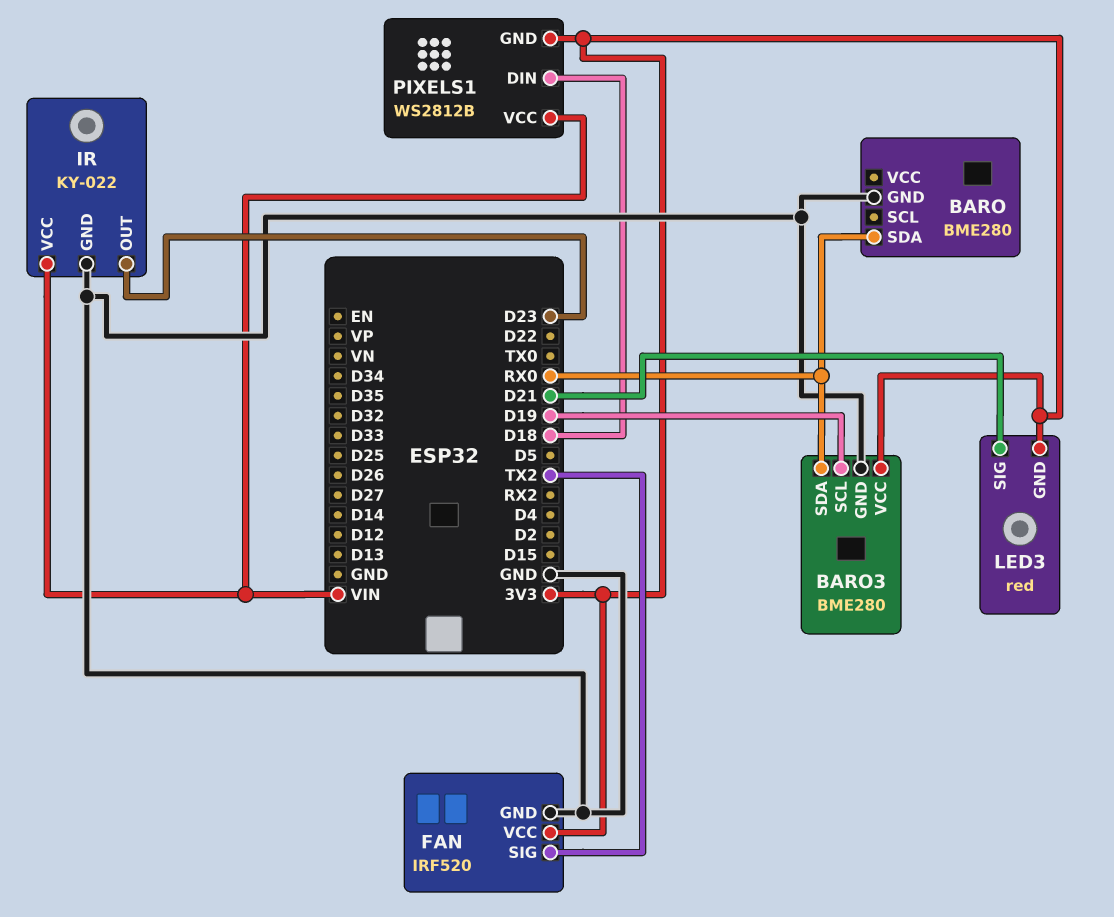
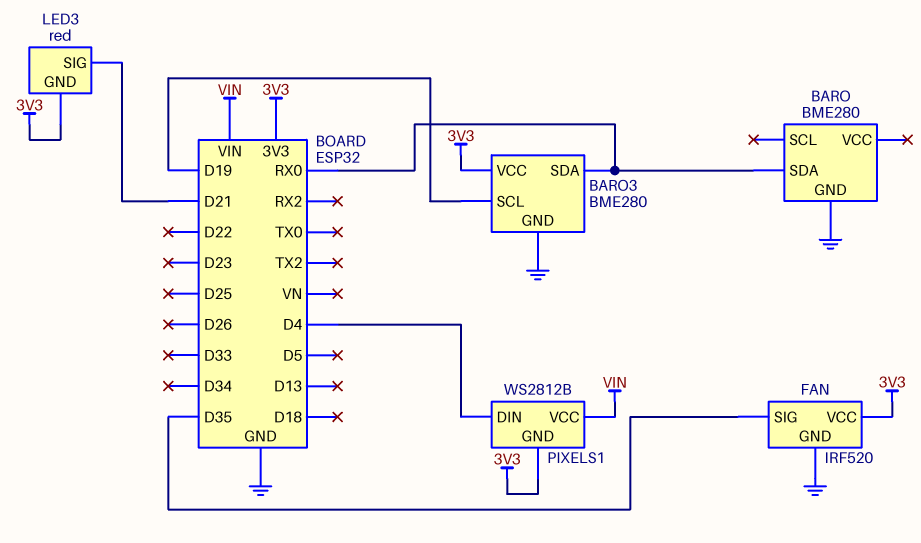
FAN pin SIG: TX2 -> D35
IR: KY-022 -> none
IR pin GND: GND -> none
IR pin OUT: D23 -> none
IR pin VCC: VIN -> none
PIXELS1 pin DIN: D18 -> D4

